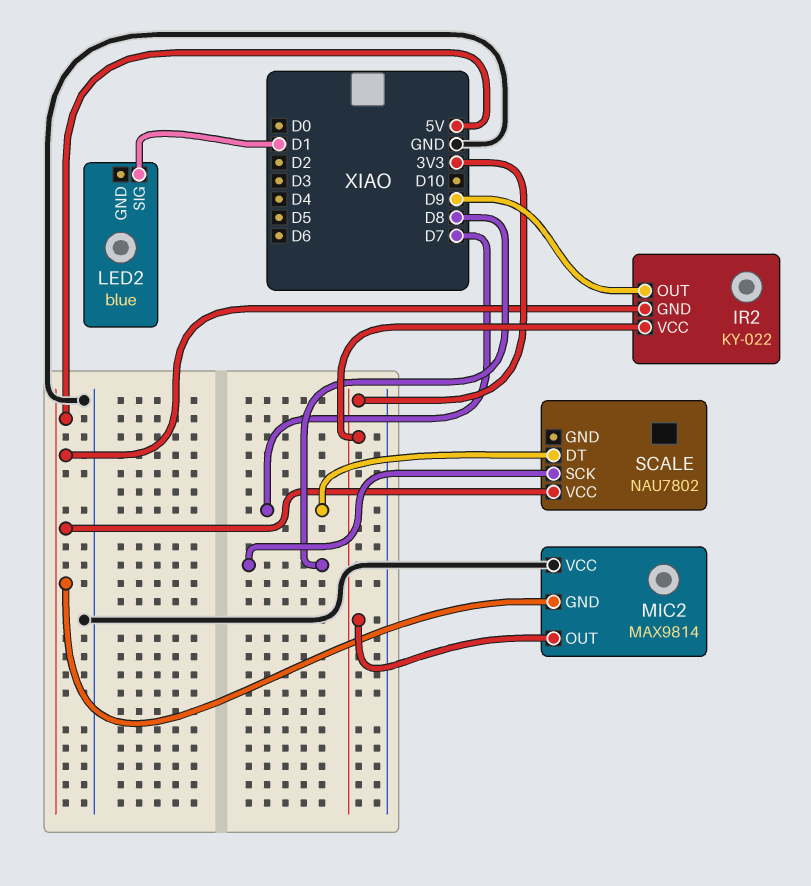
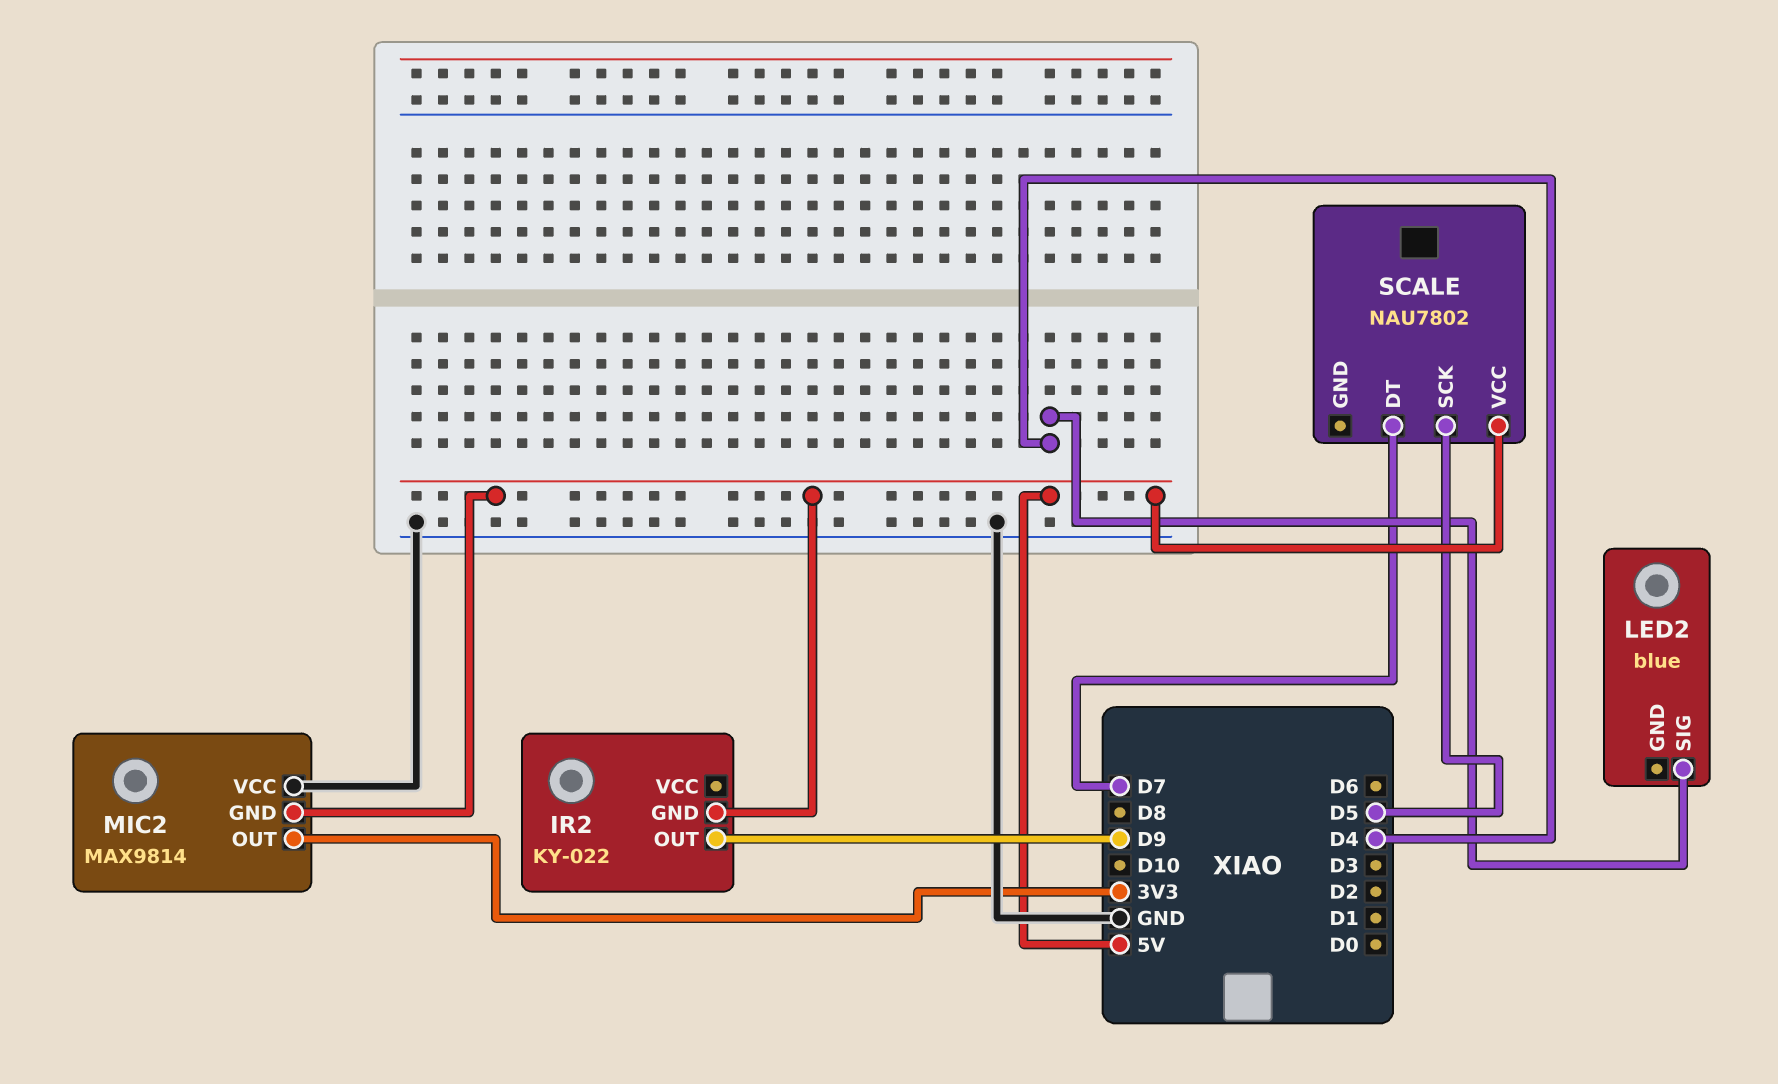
IR2 pin VCC: 3V3 -> none
LED2 pin SIG: D1 -> D4
SCALE pin SCK: D8 -> D5

